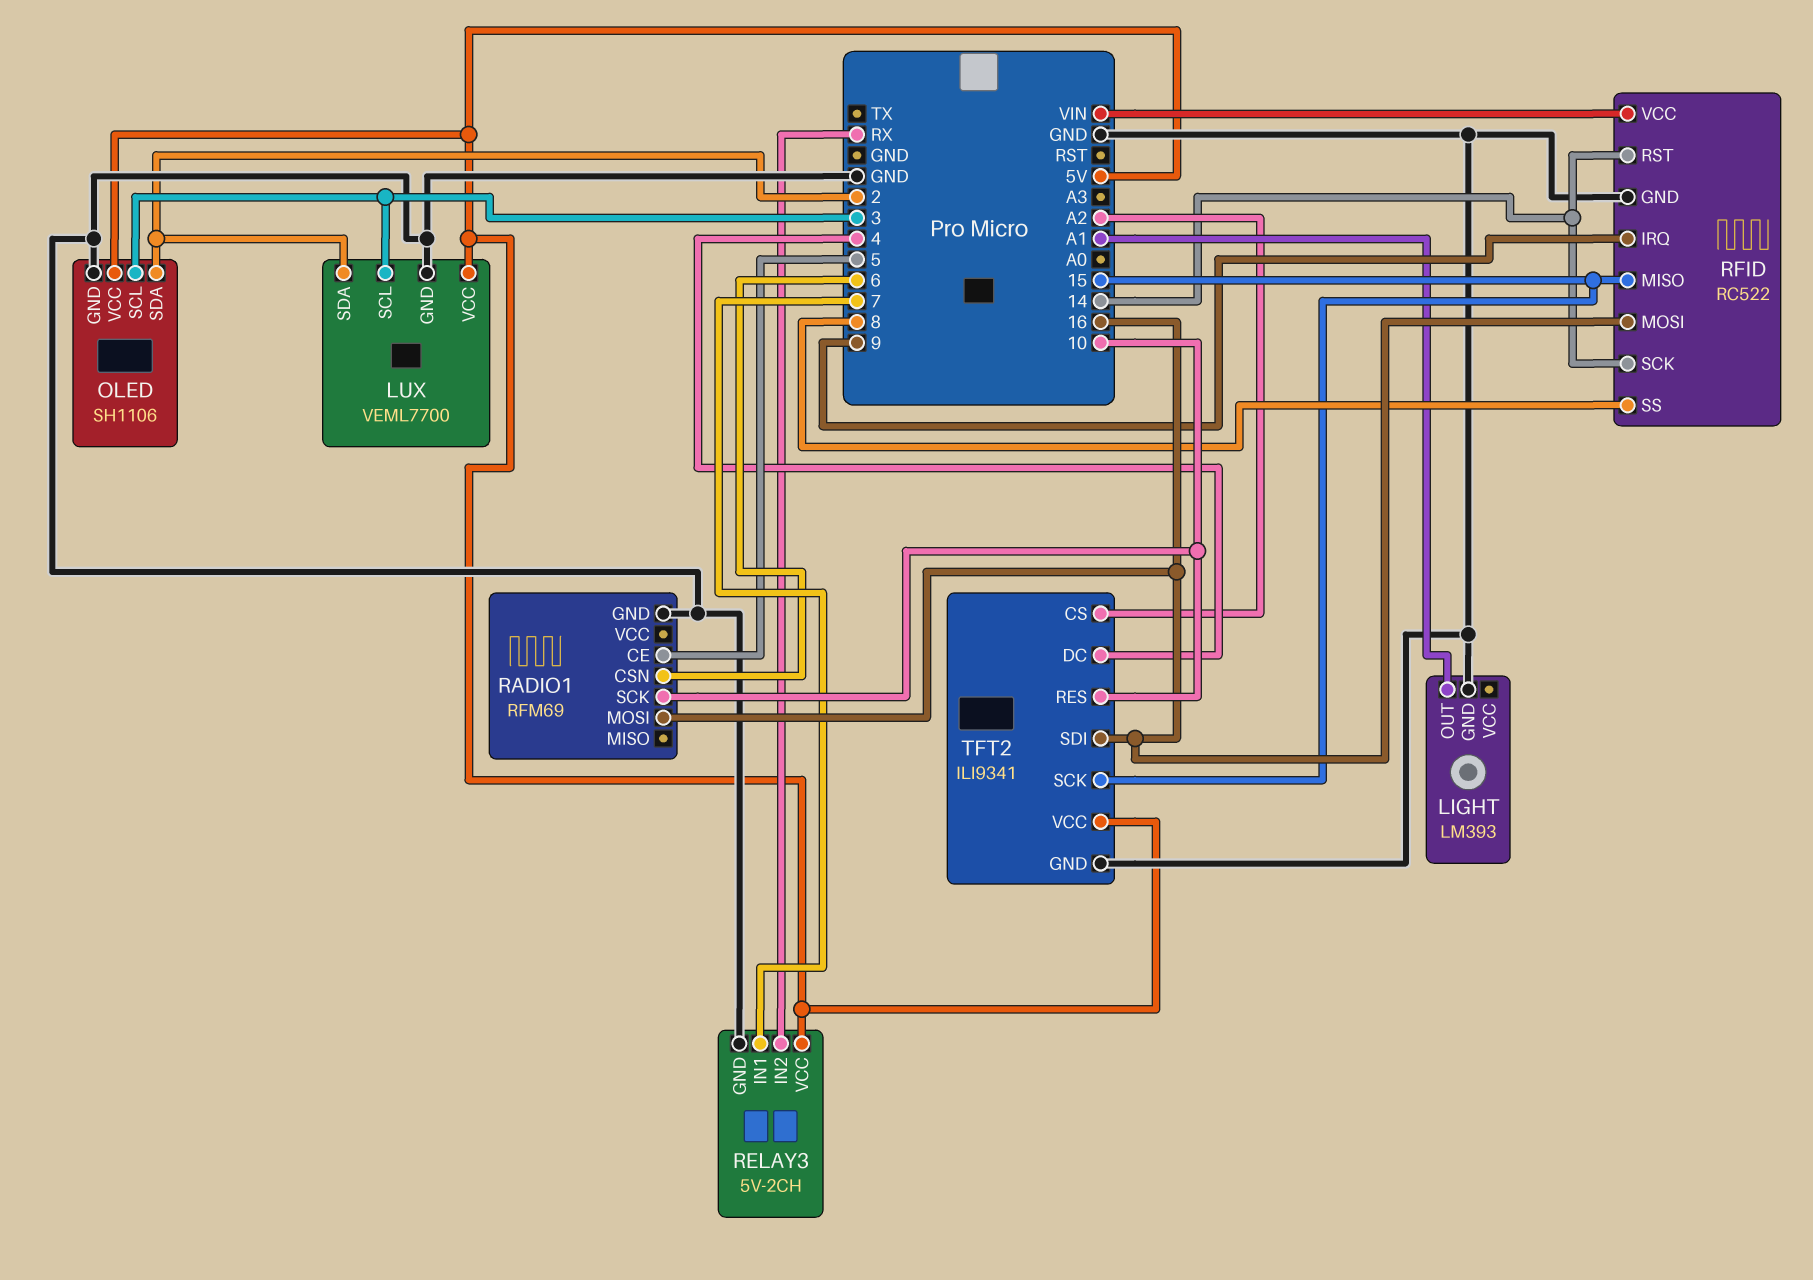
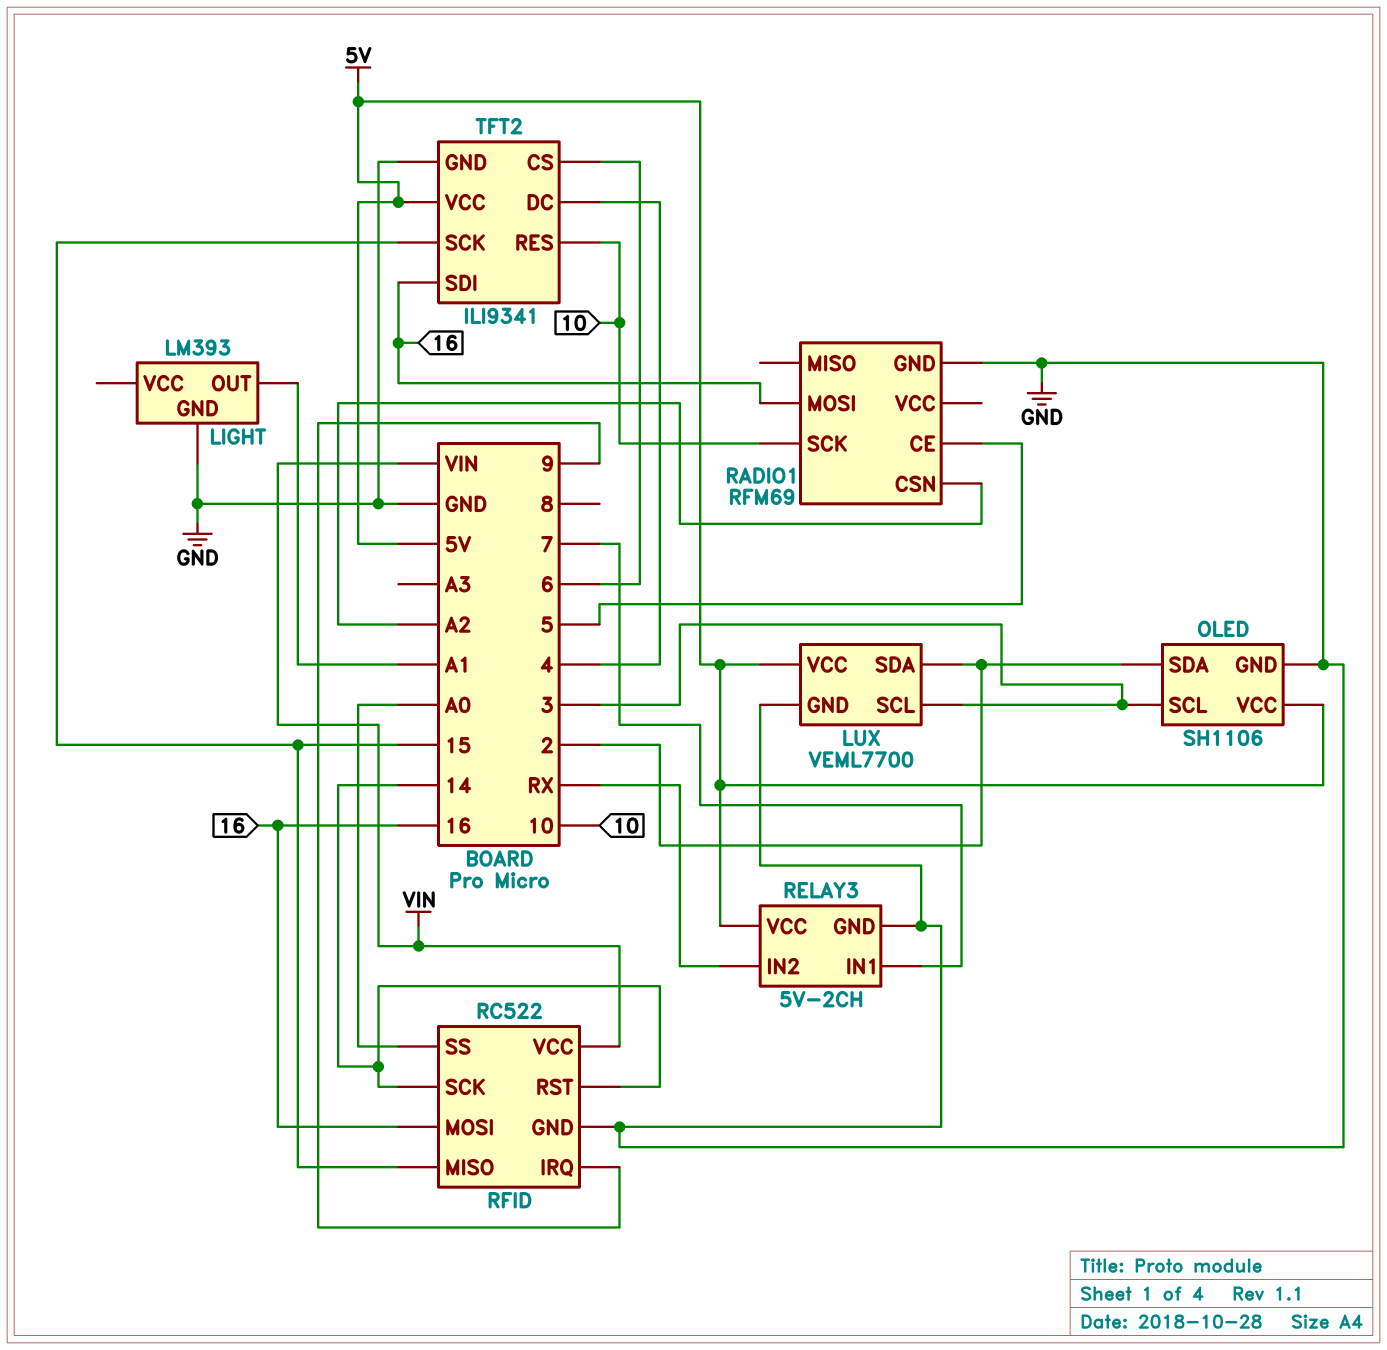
RADIO1 pin CSN: 6 -> A2
RFID pin SS: 8 -> A0
TFT2 pin CS: A2 -> 6

